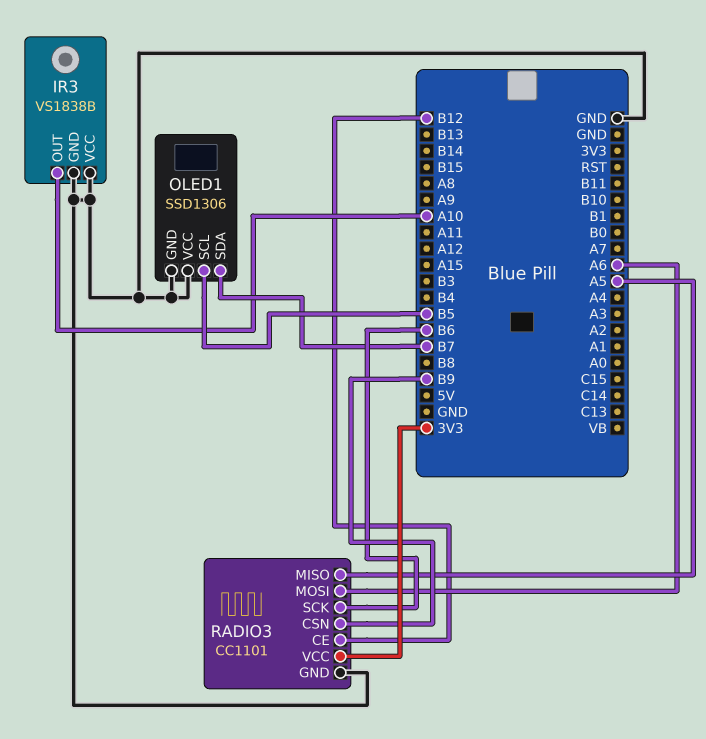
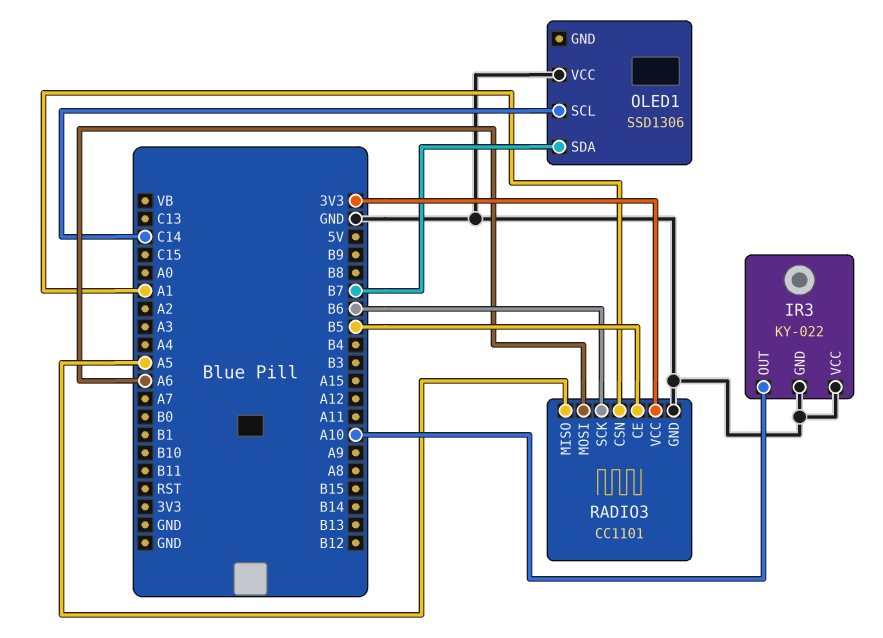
IR3: VS1838B -> KY-022
OLED1 pin GND: GND -> none
OLED1 pin SCL: B5 -> C14
RADIO3 pin CE: B12 -> B5
RADIO3 pin CSN: B9 -> A1

